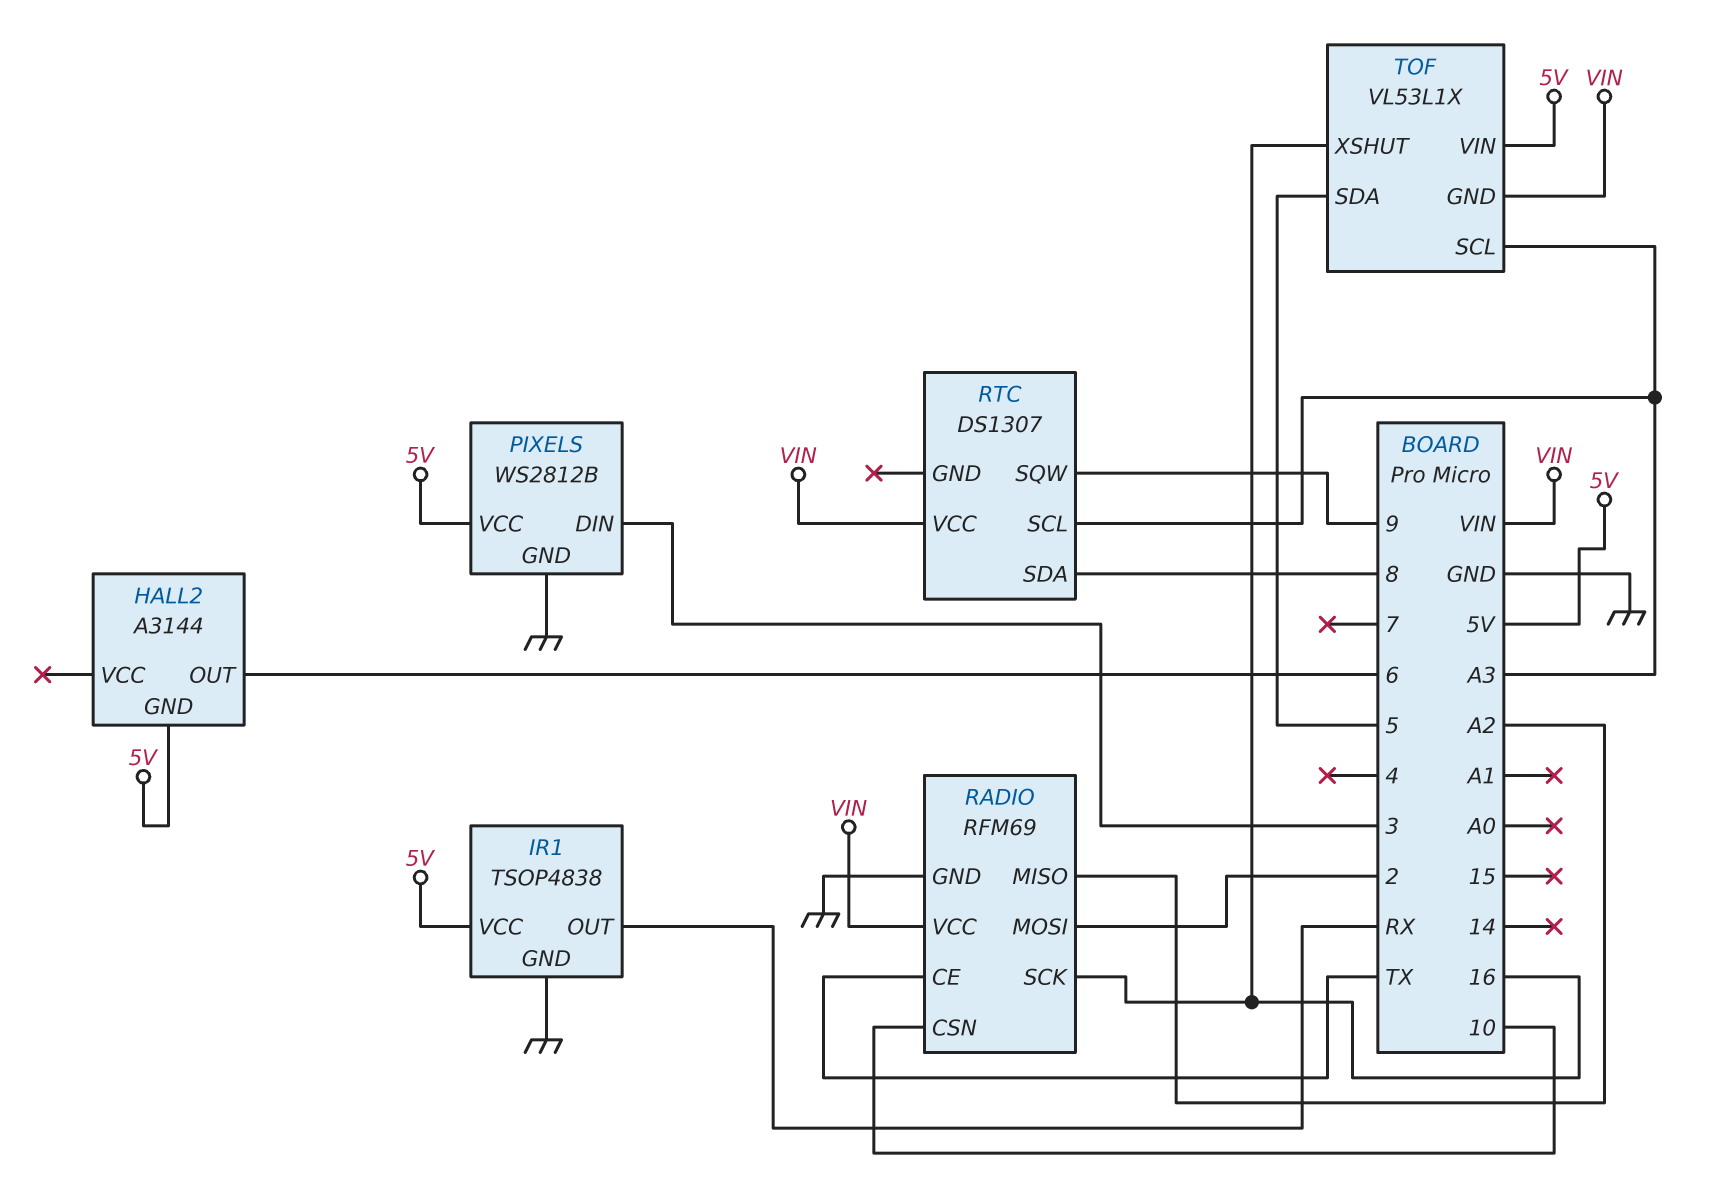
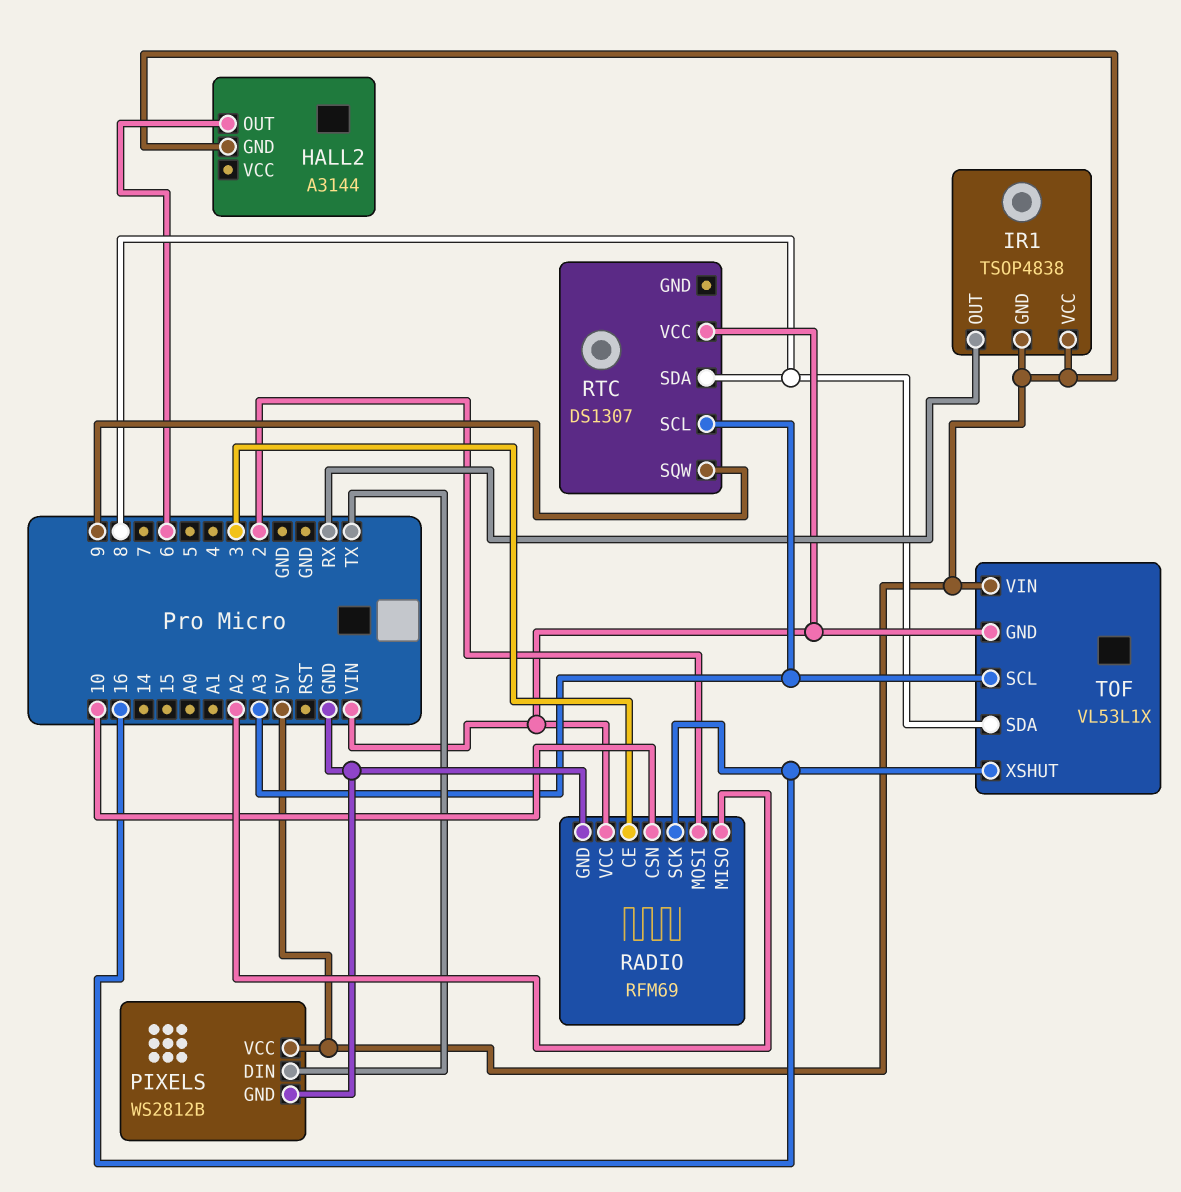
IR1 pin GND: GND -> 5V
PIXELS pin DIN: 3 -> TX
RADIO pin CE: TX -> 3
TOF pin SDA: 5 -> 8

